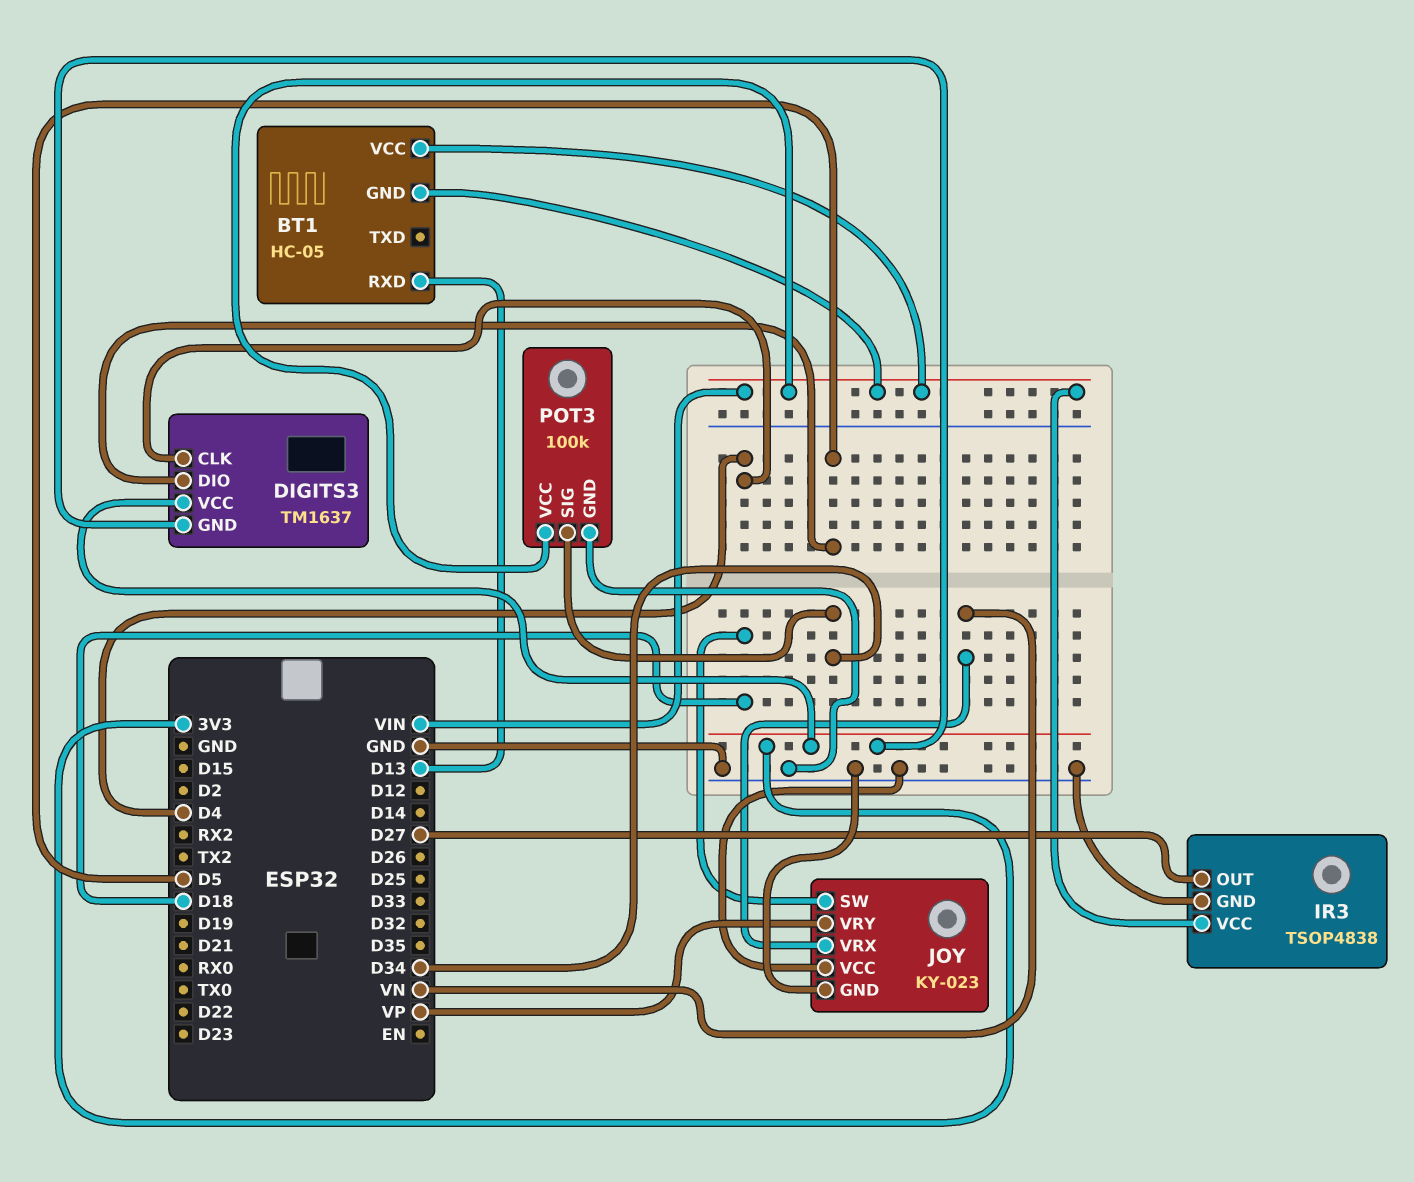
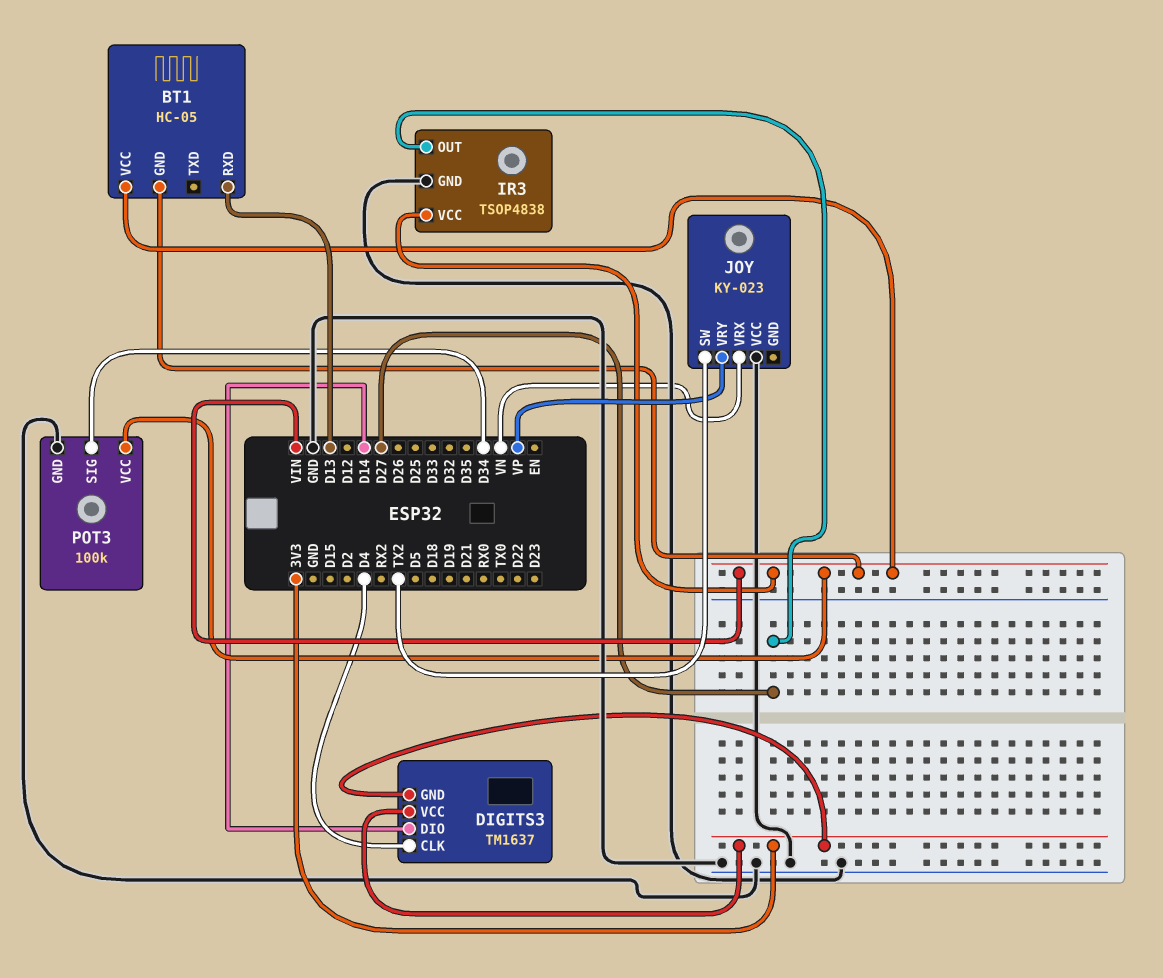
DIGITS3 pin DIO: D5 -> D14
JOY pin GND: GND -> none
JOY pin SW: D18 -> TX2

